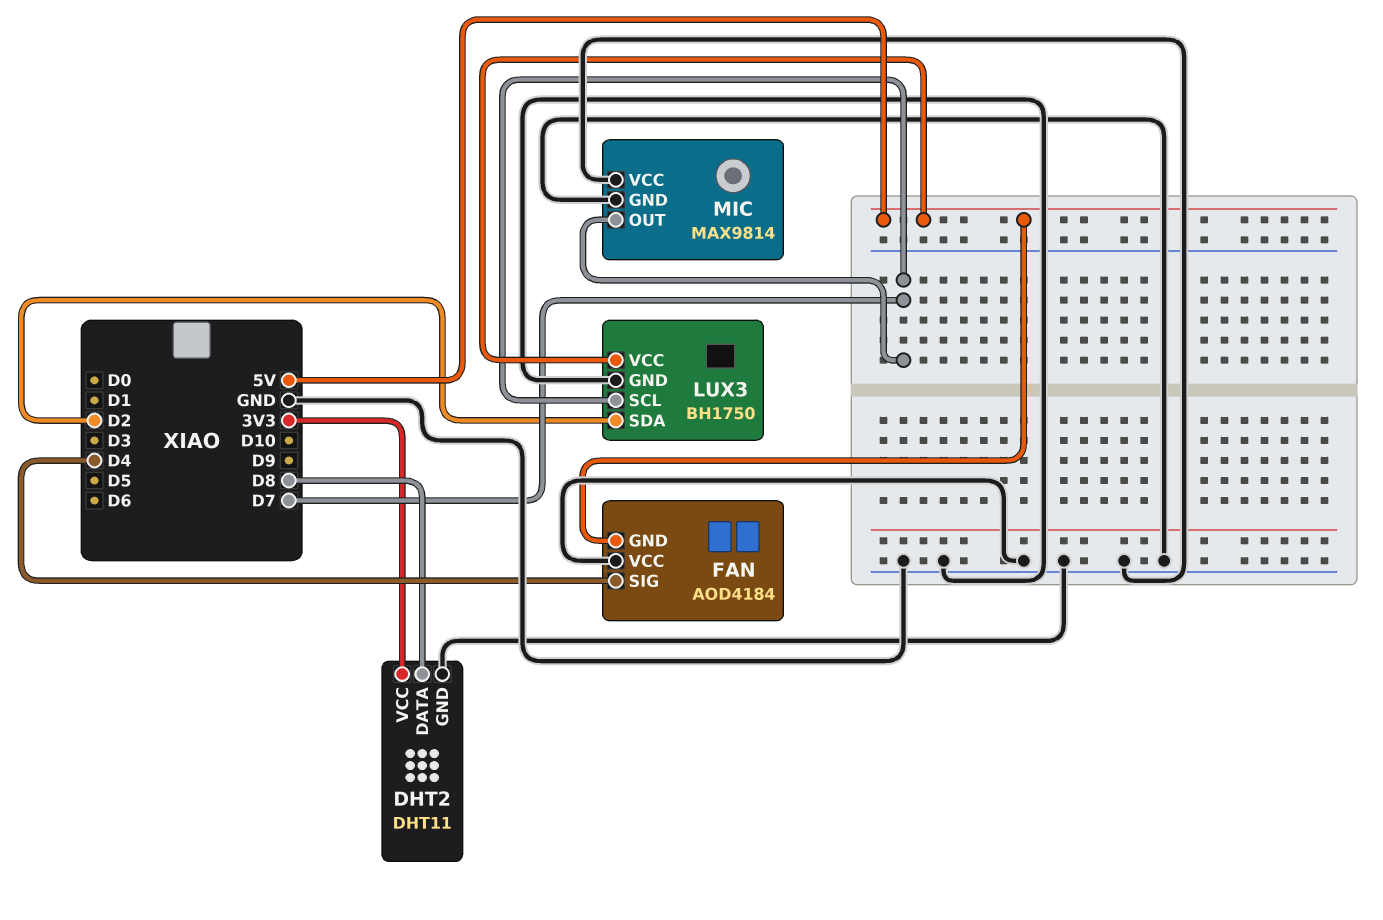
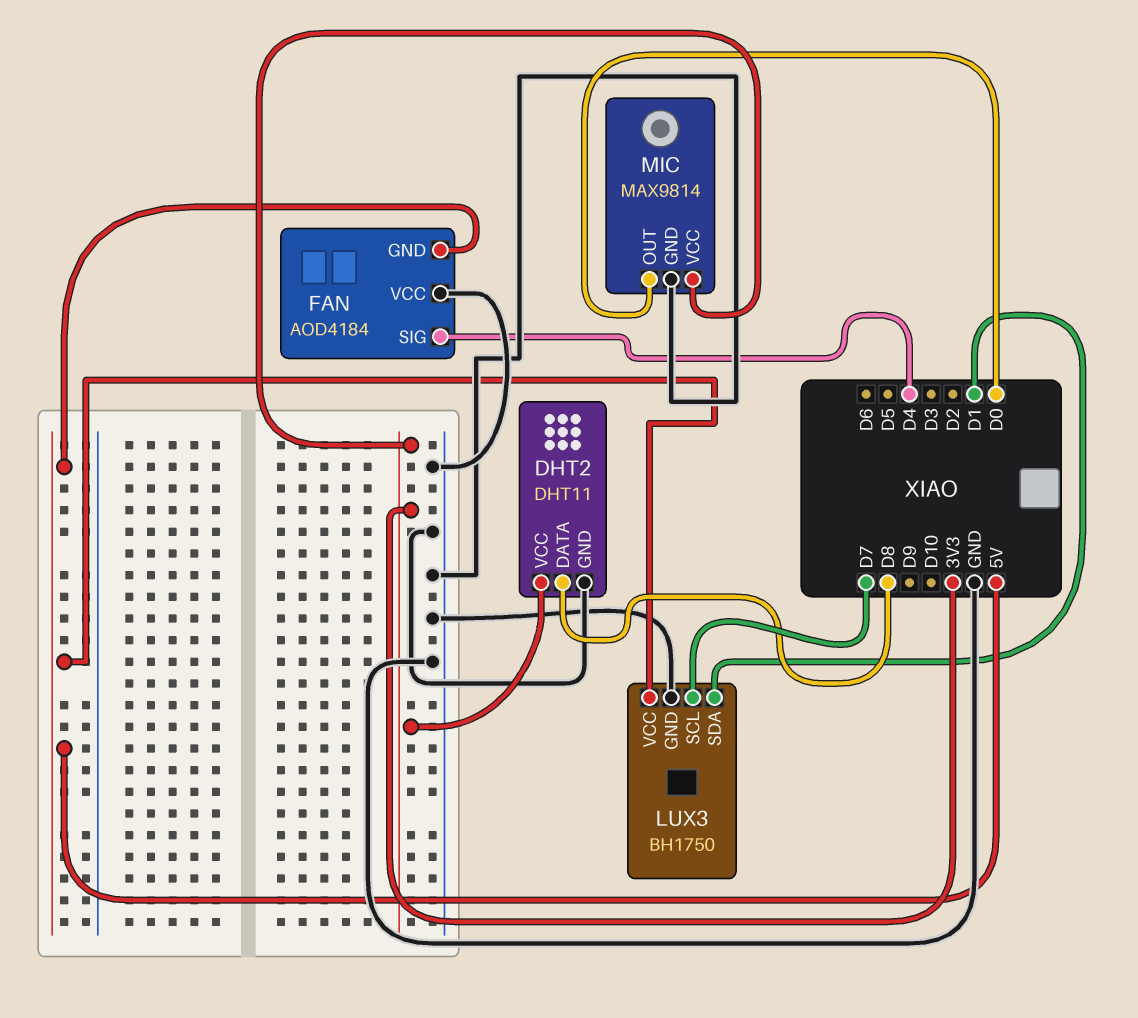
LUX3 pin SDA: D2 -> D1
MIC pin OUT: D7 -> D0
MIC pin VCC: GND -> 3V3

